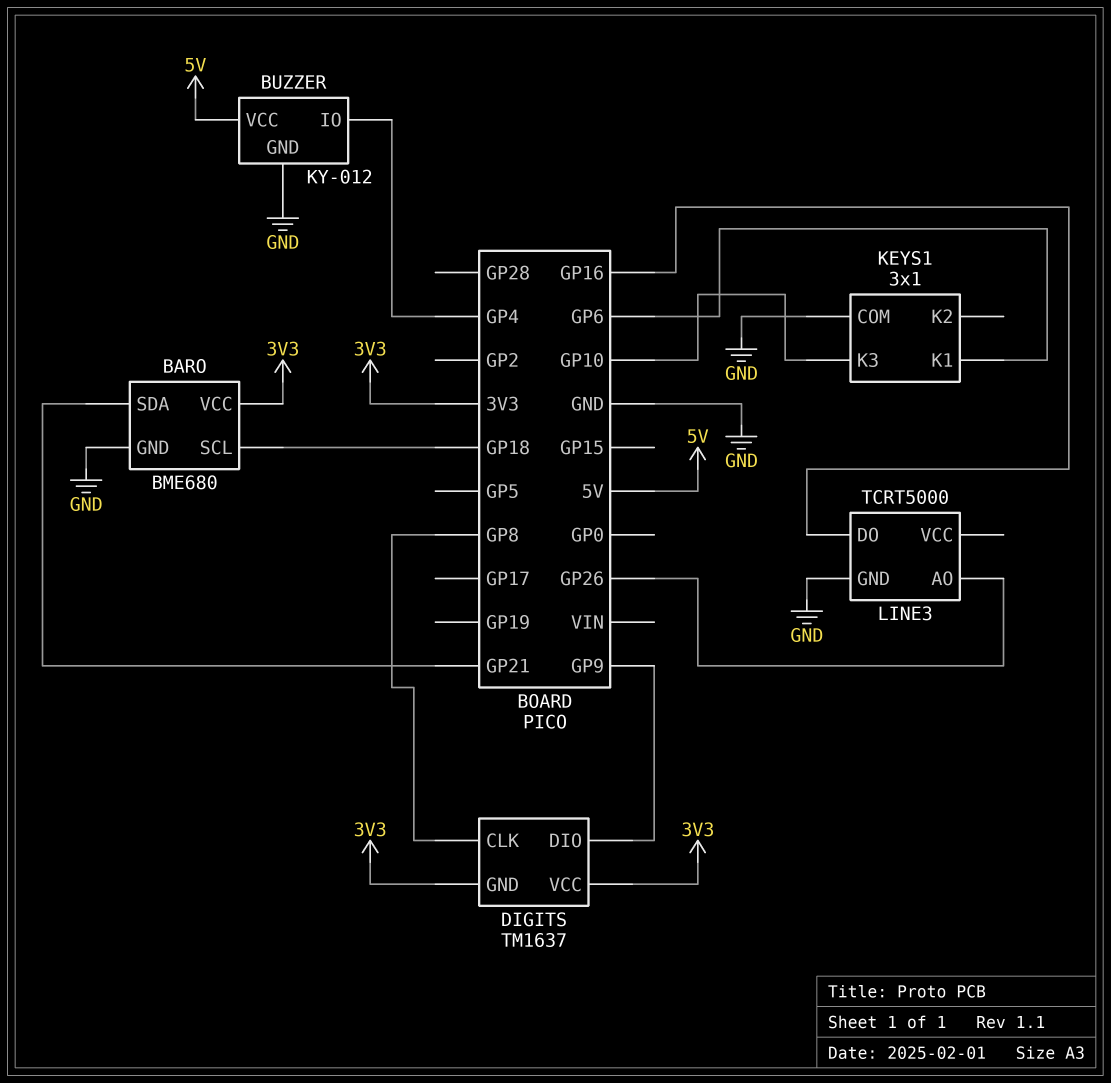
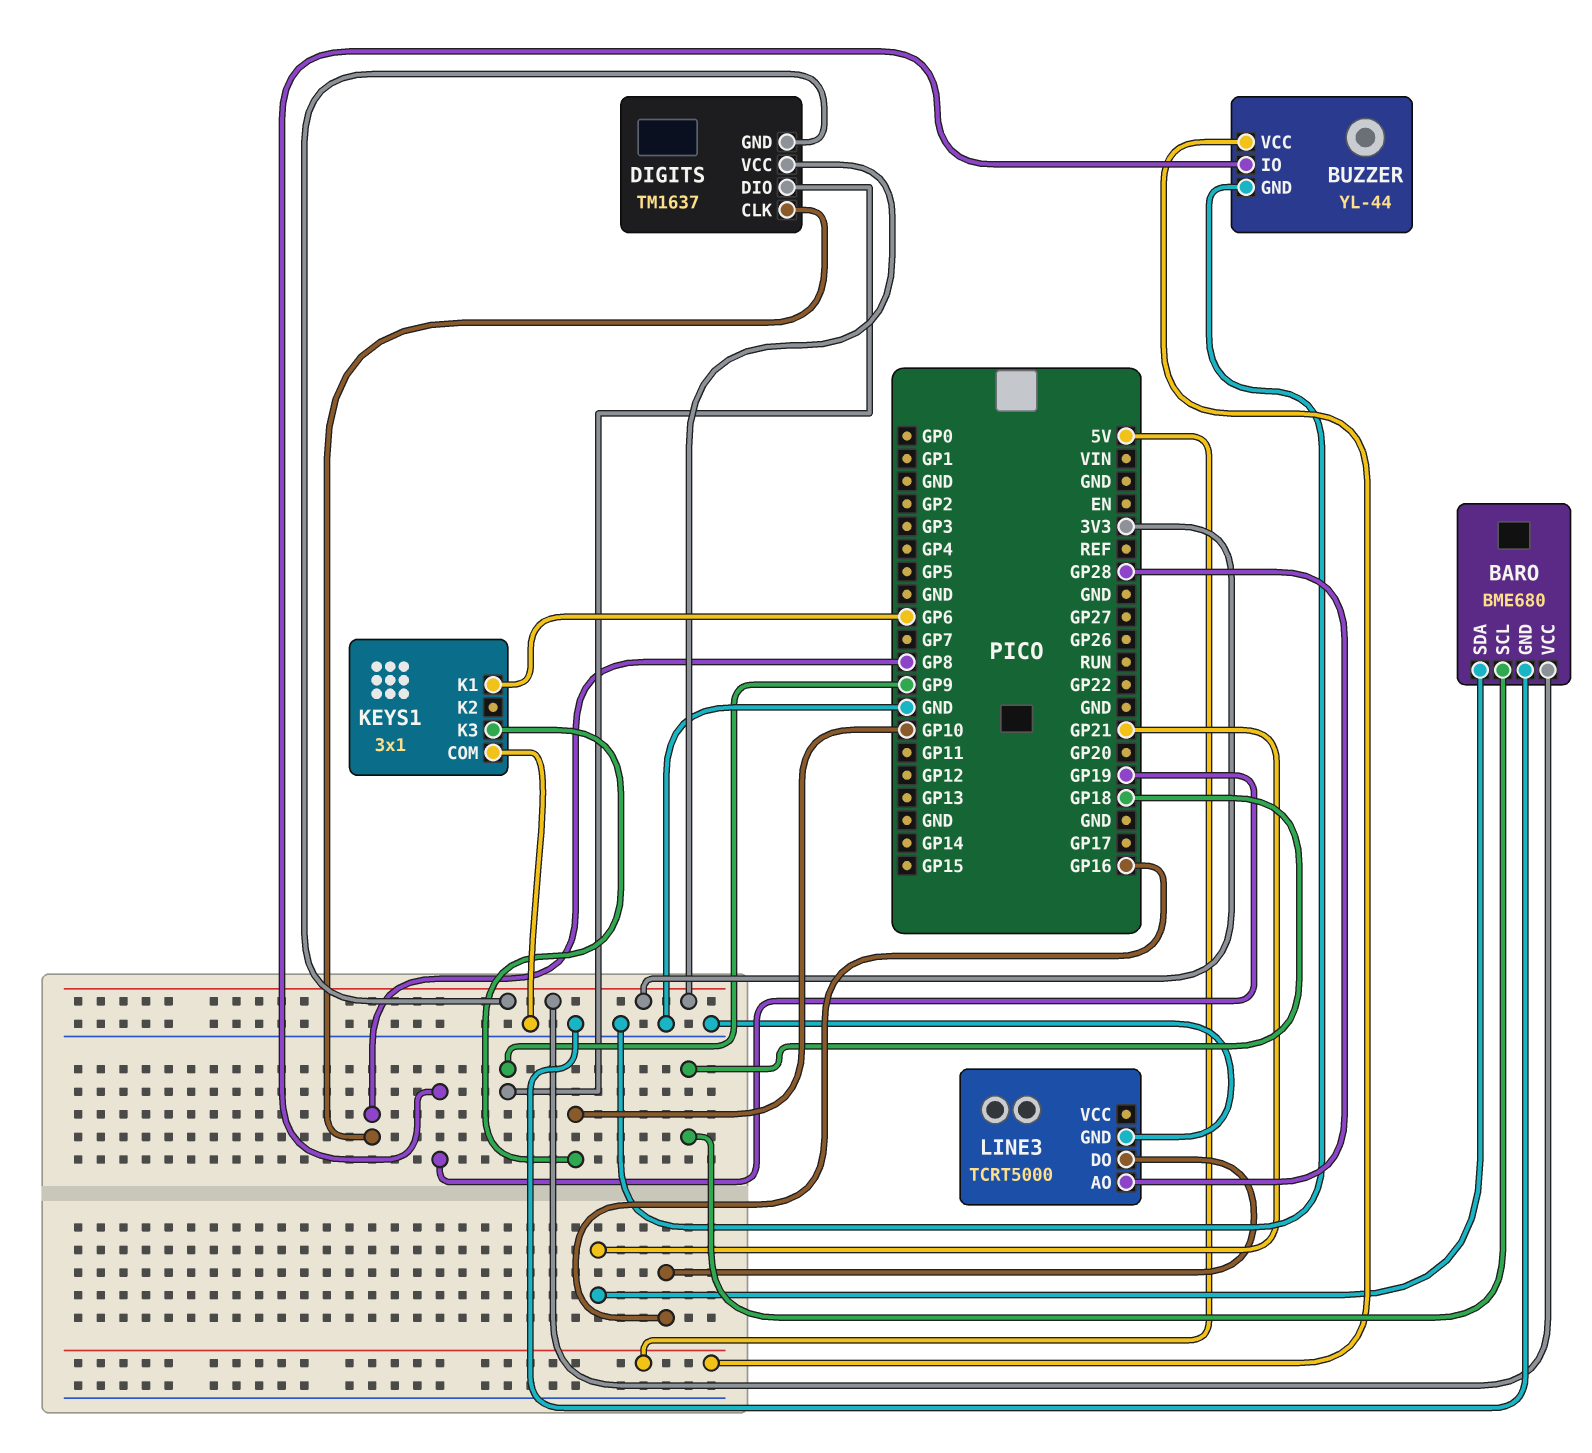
BUZZER: KY-012 -> YL-44
BUZZER pin IO: GP4 -> GP19
LINE3 pin AO: GP26 -> GP28

